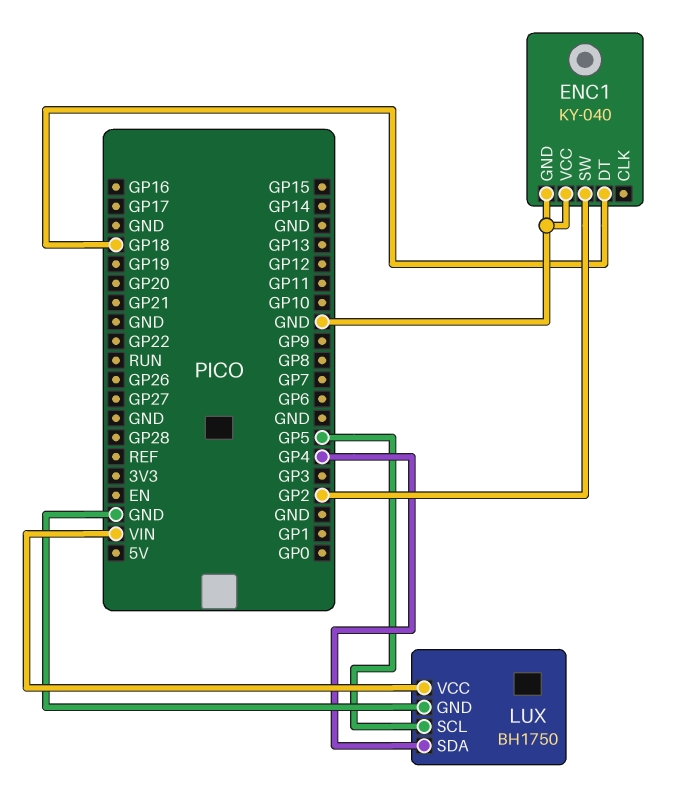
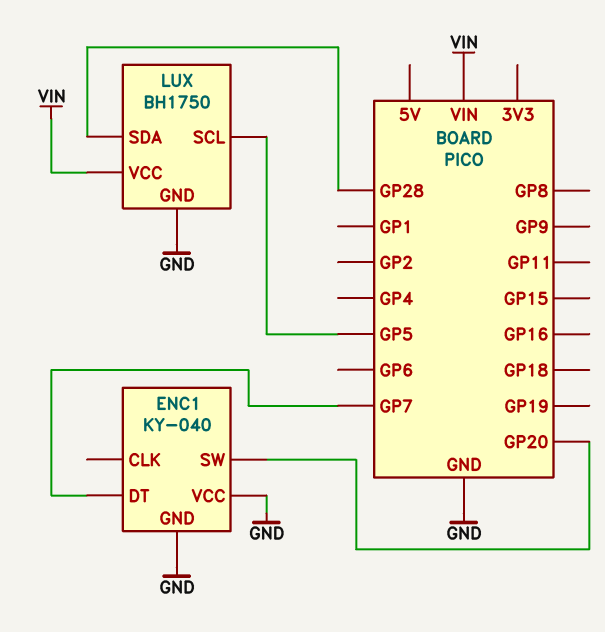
ENC1 pin DT: GP18 -> GP7
ENC1 pin SW: GP2 -> GP20
LUX pin SDA: GP4 -> GP28

